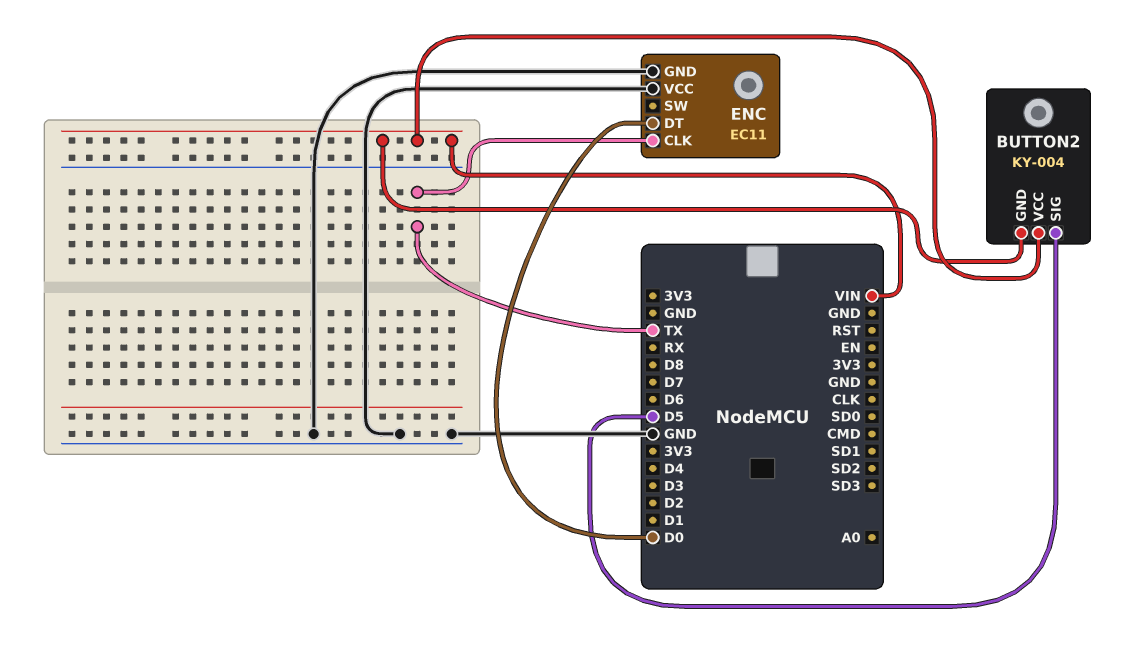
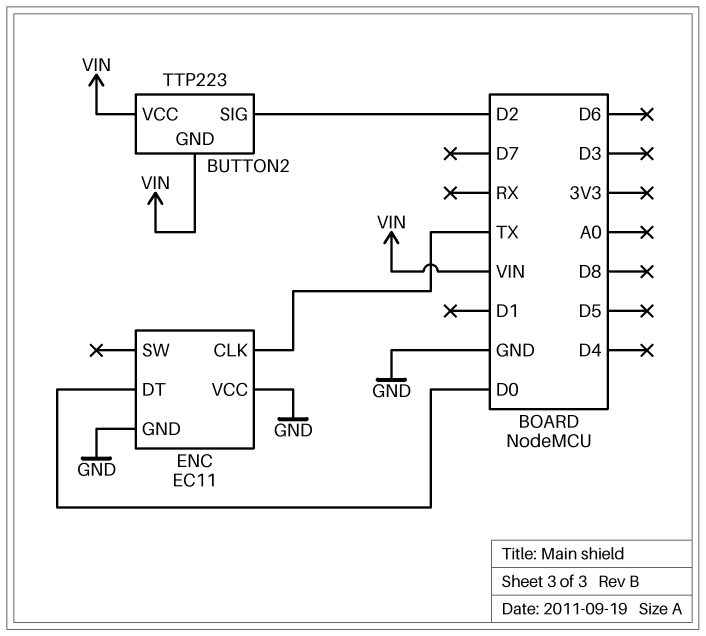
BUTTON2: KY-004 -> TTP223
BUTTON2 pin SIG: D5 -> D2

